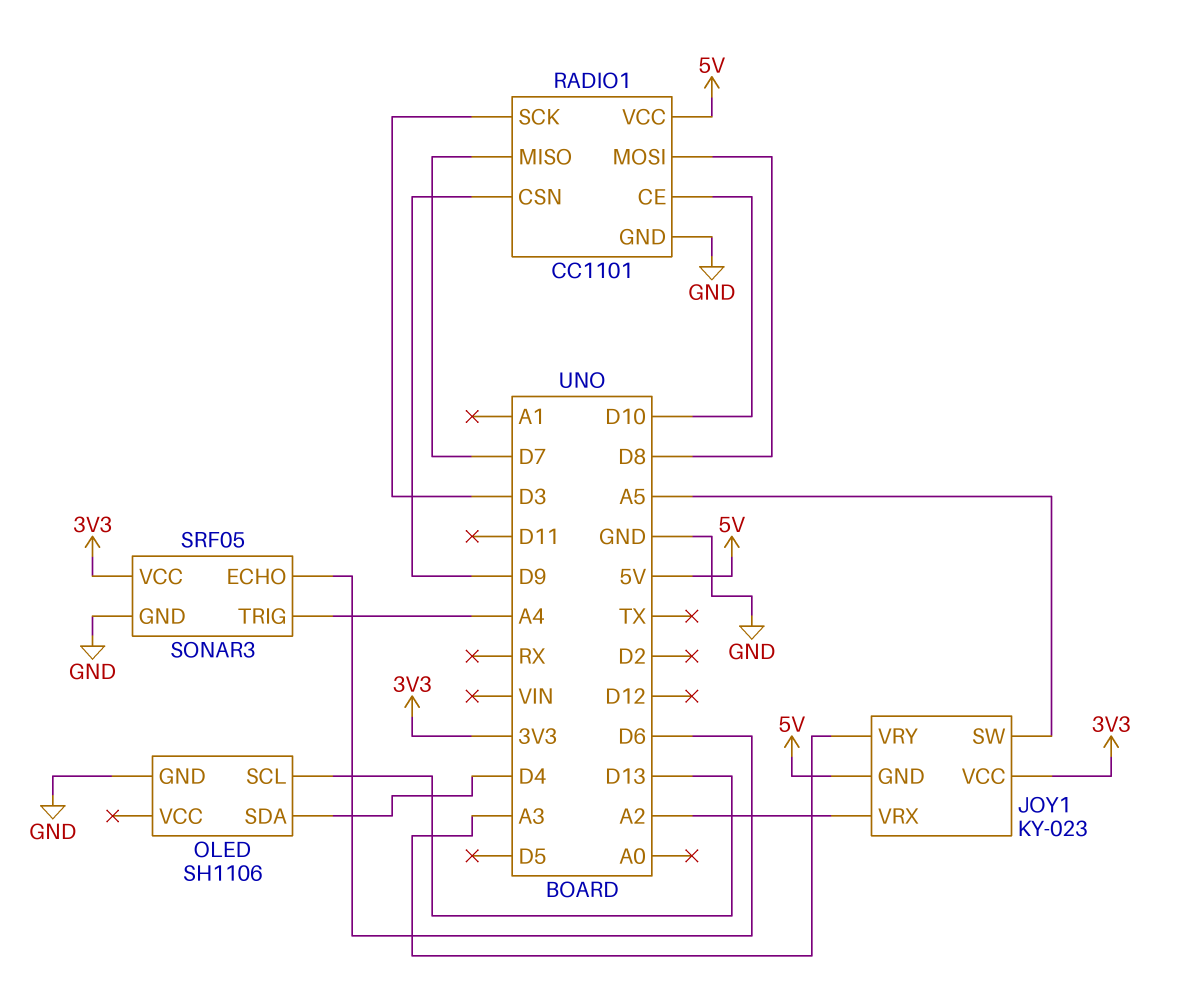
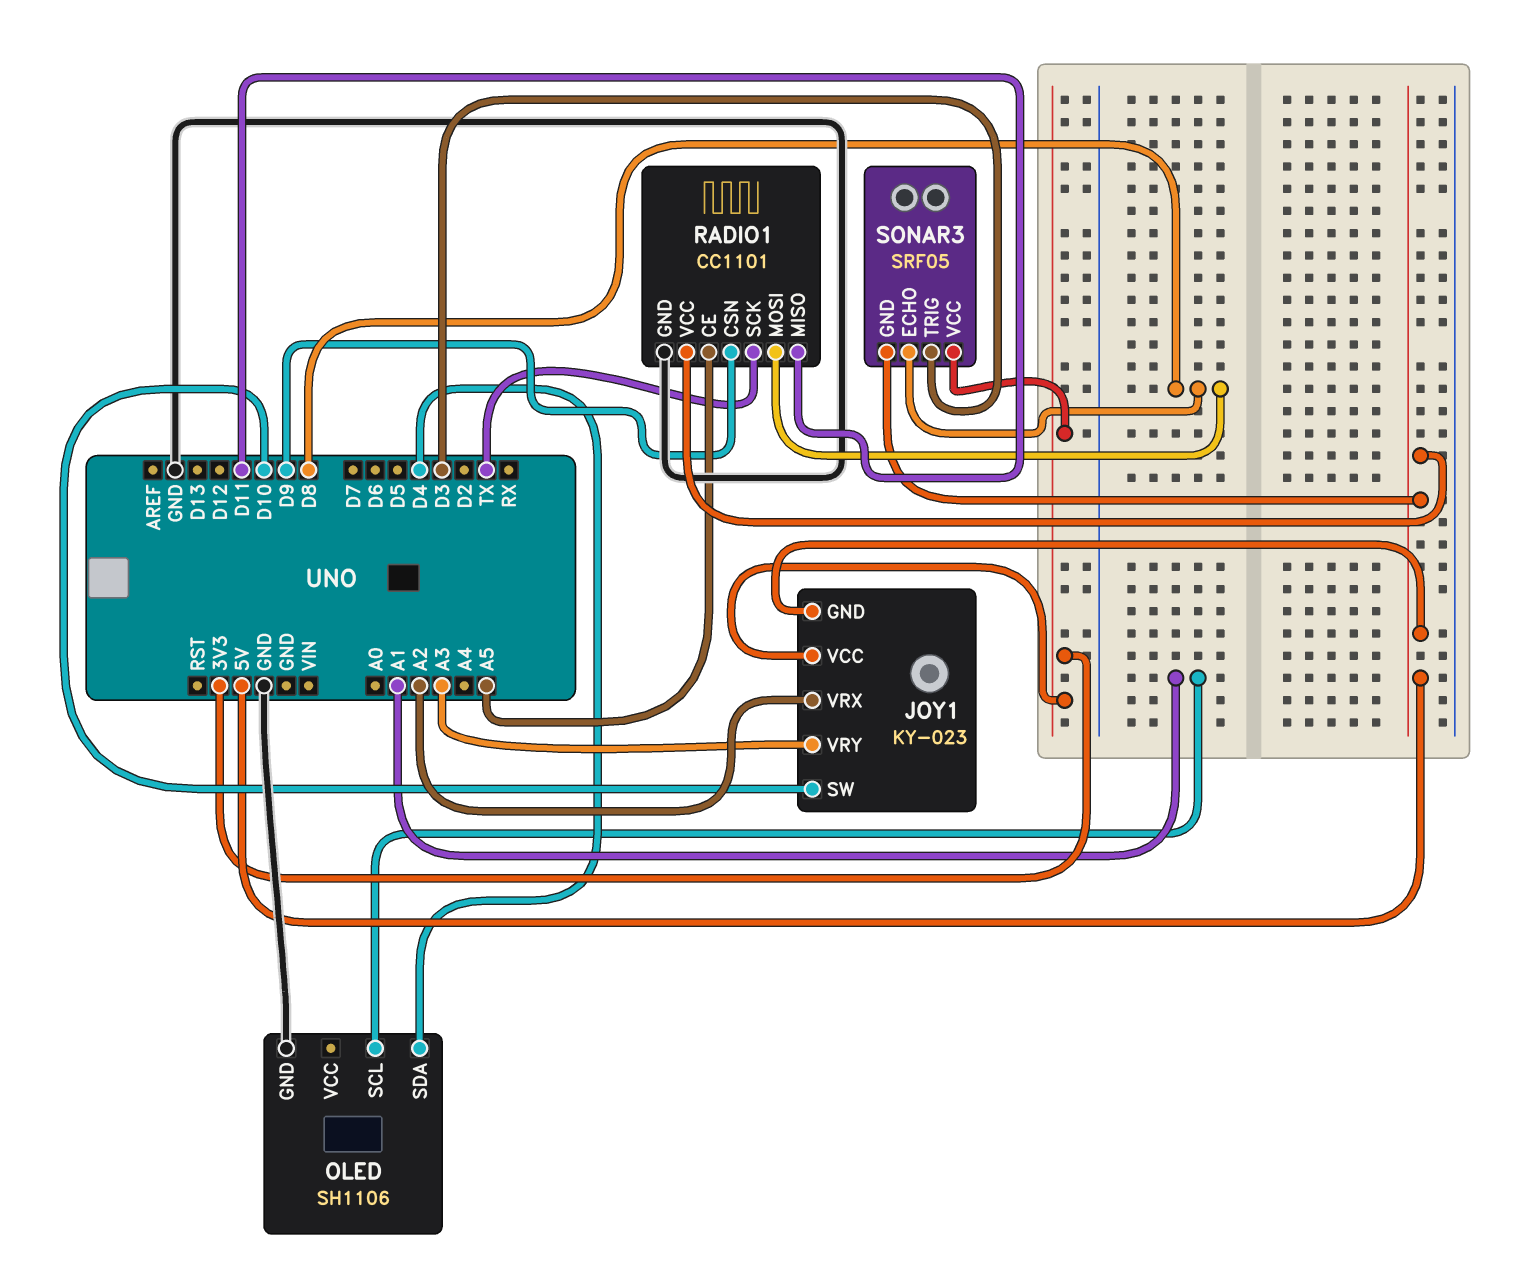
JOY1 pin SW: A5 -> D10
OLED pin SCL: D13 -> A1
RADIO1 pin CE: D10 -> A5
RADIO1 pin MISO: D7 -> D11
RADIO1 pin SCK: D3 -> TX
SONAR3 pin ECHO: D6 -> D8
SONAR3 pin GND: GND -> 5V
SONAR3 pin TRIG: A4 -> D3

